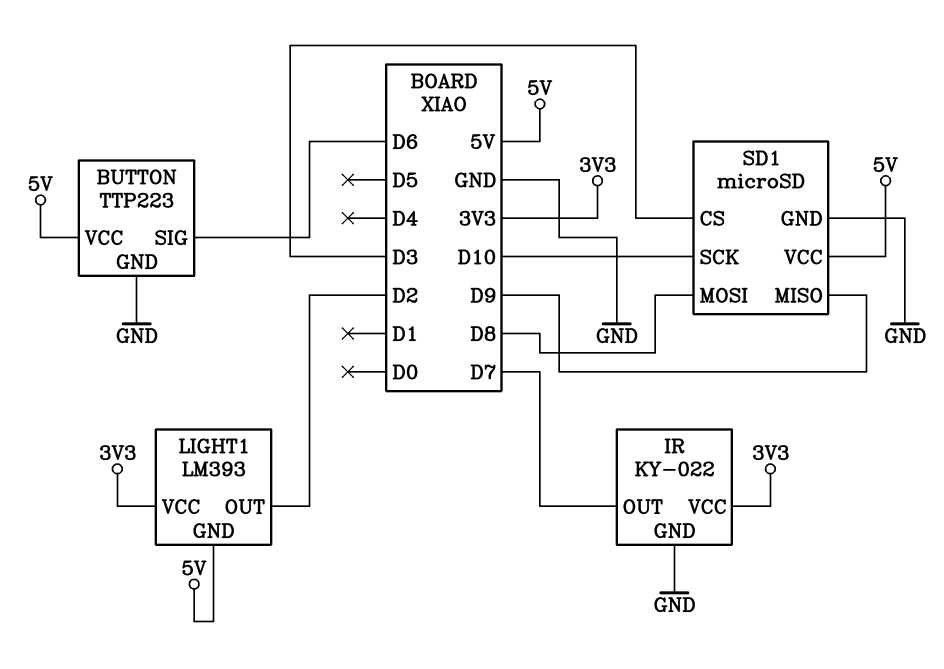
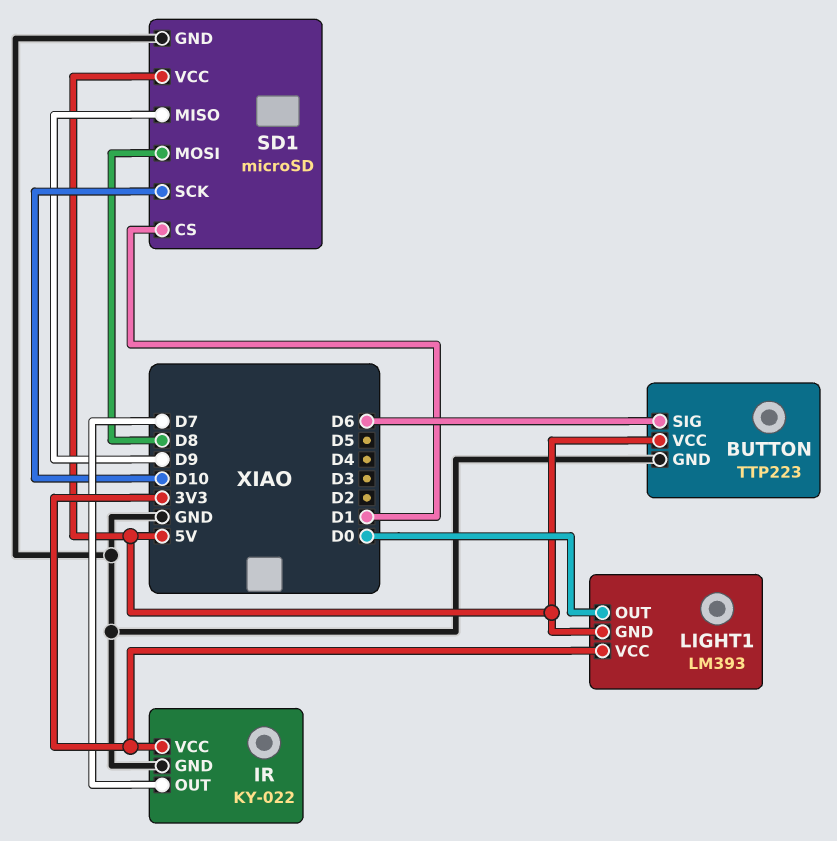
LIGHT1 pin OUT: D2 -> D0
SD1 pin CS: D3 -> D1

